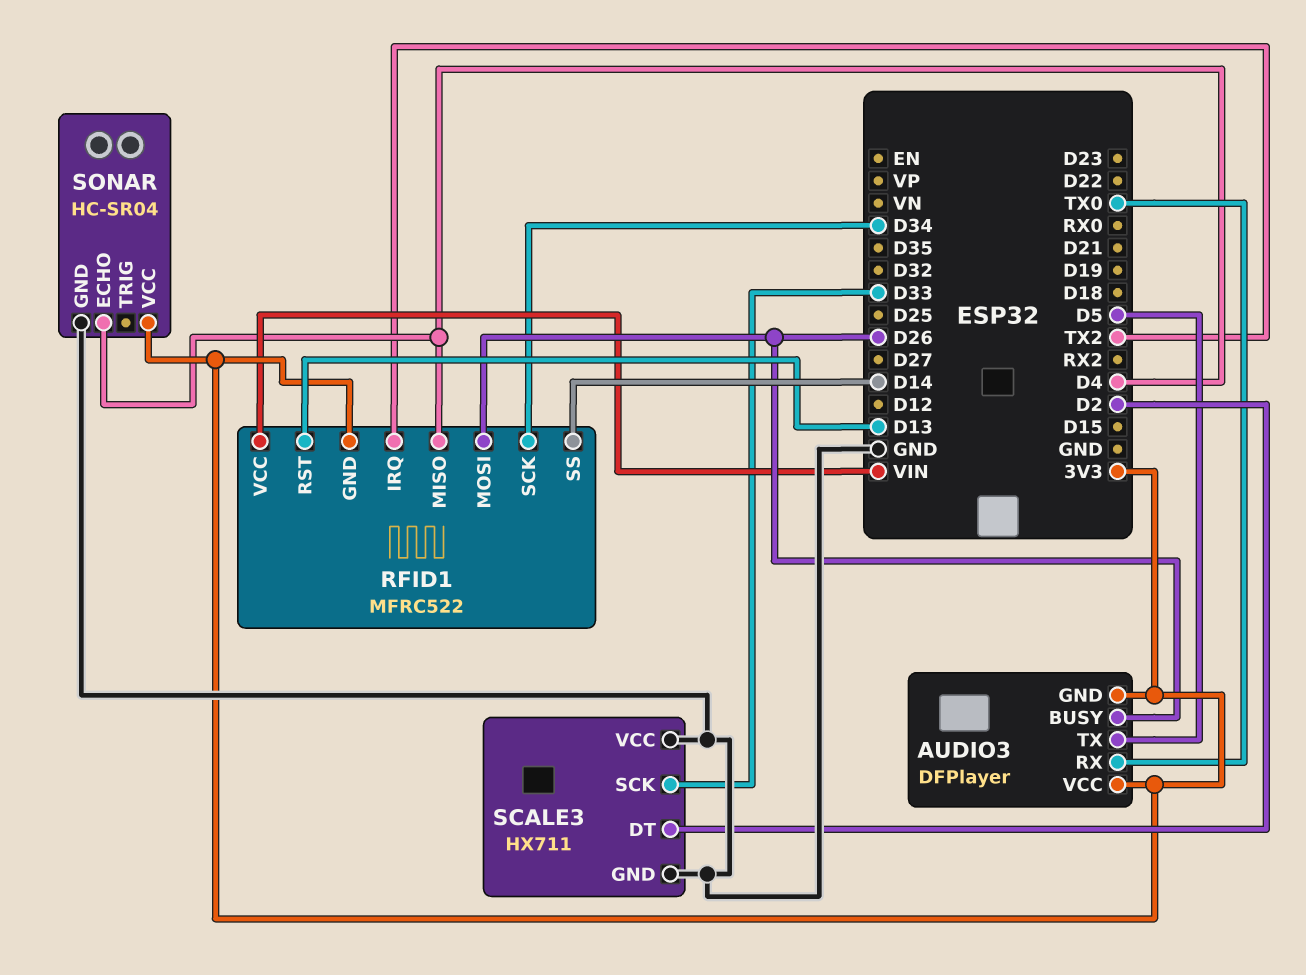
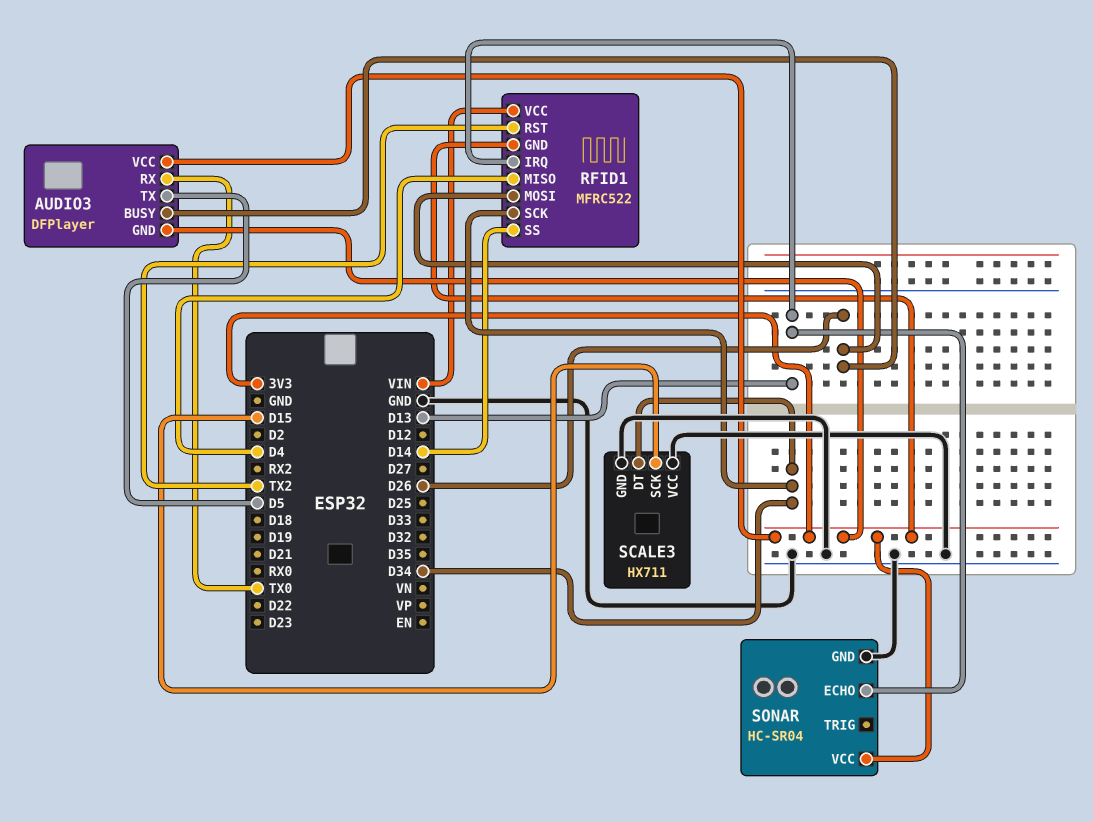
RFID1 pin IRQ: TX2 -> D13
RFID1 pin RST: D13 -> TX2
SCALE3 pin DT: D2 -> D34
SCALE3 pin SCK: D33 -> D15
SONAR pin ECHO: D4 -> D13

